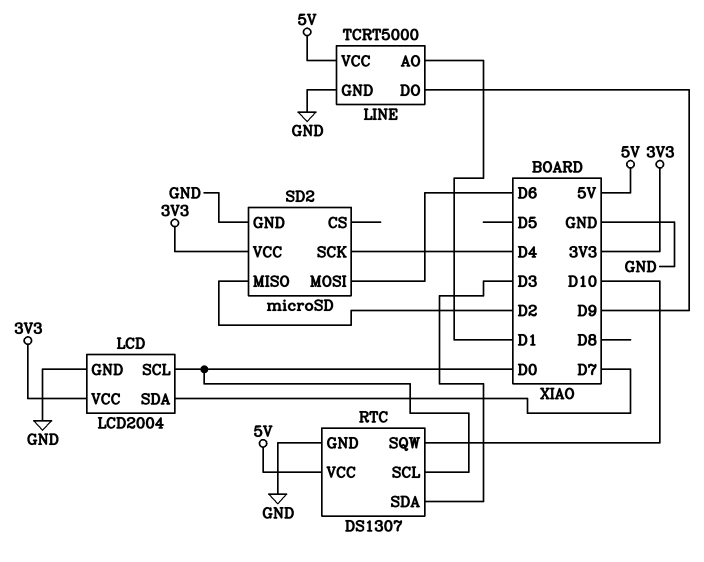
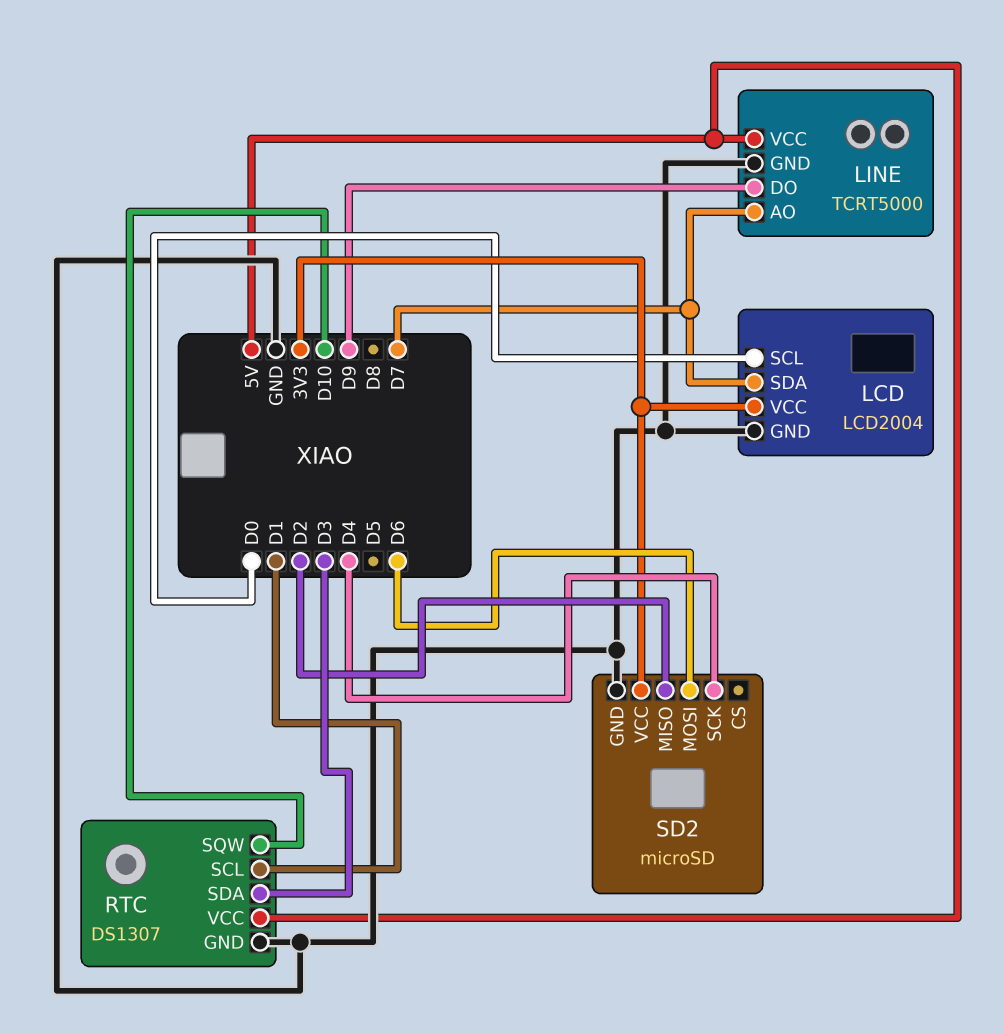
LINE pin AO: D1 -> D7
RTC pin SCL: D0 -> D1

